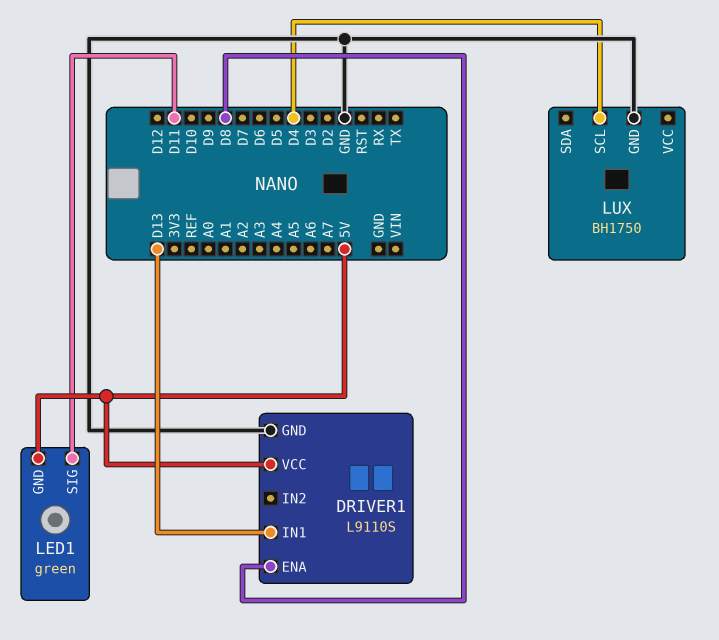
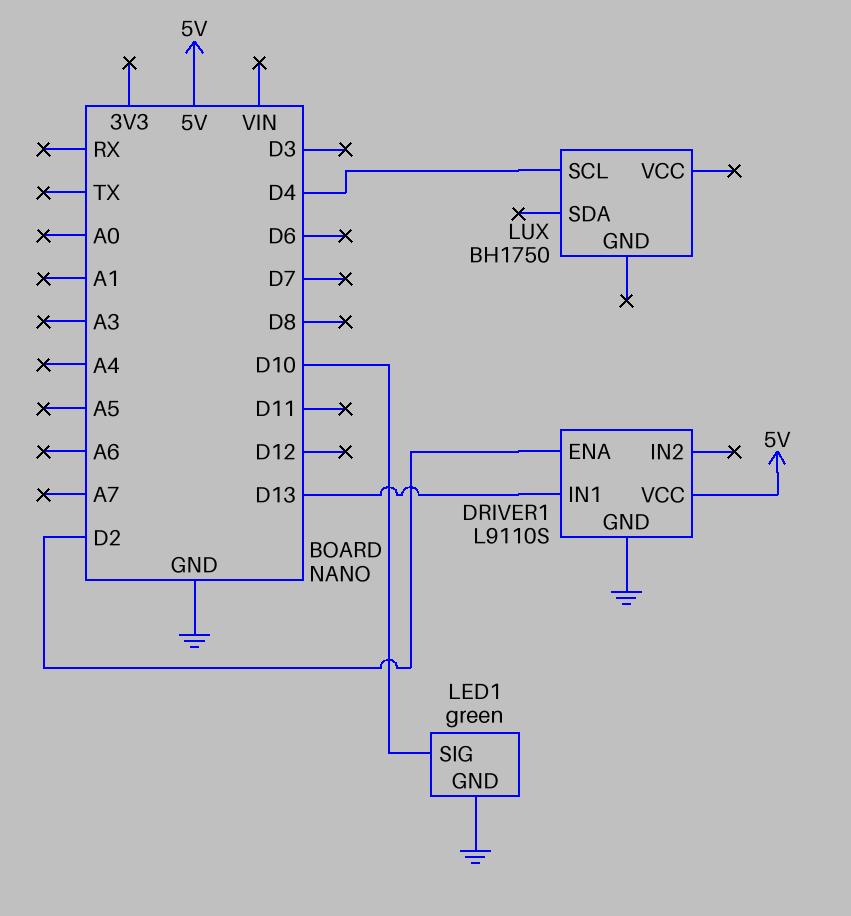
DRIVER1 pin ENA: D8 -> D2
LED1 pin GND: 5V -> GND
LED1 pin SIG: D11 -> D10
LUX pin GND: GND -> none

